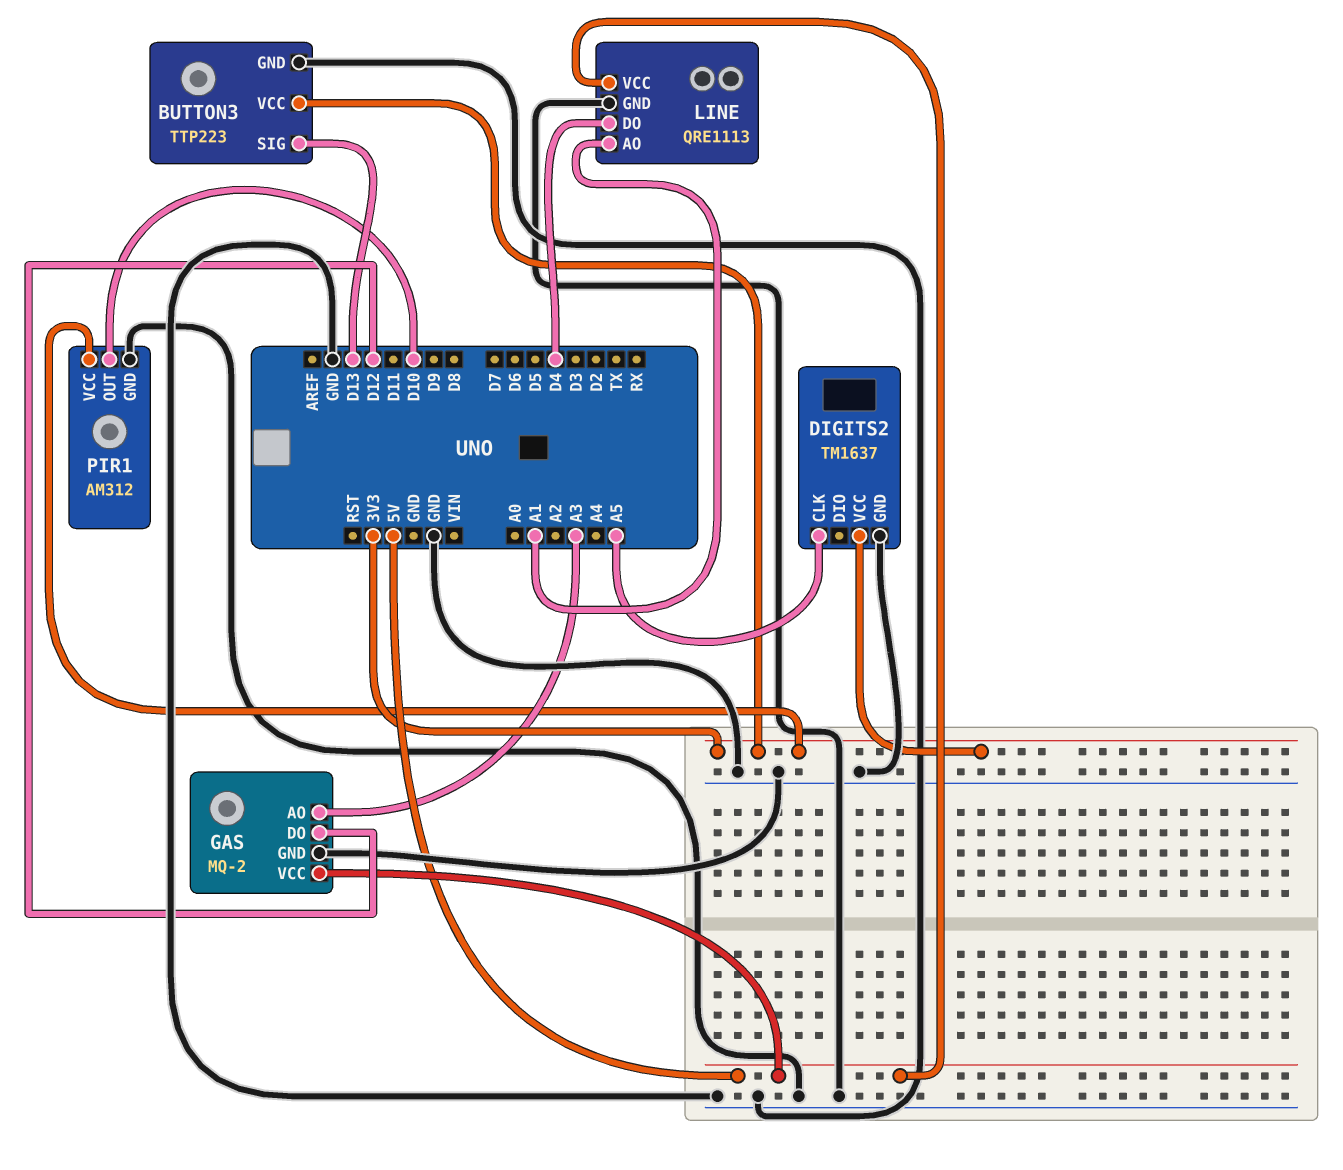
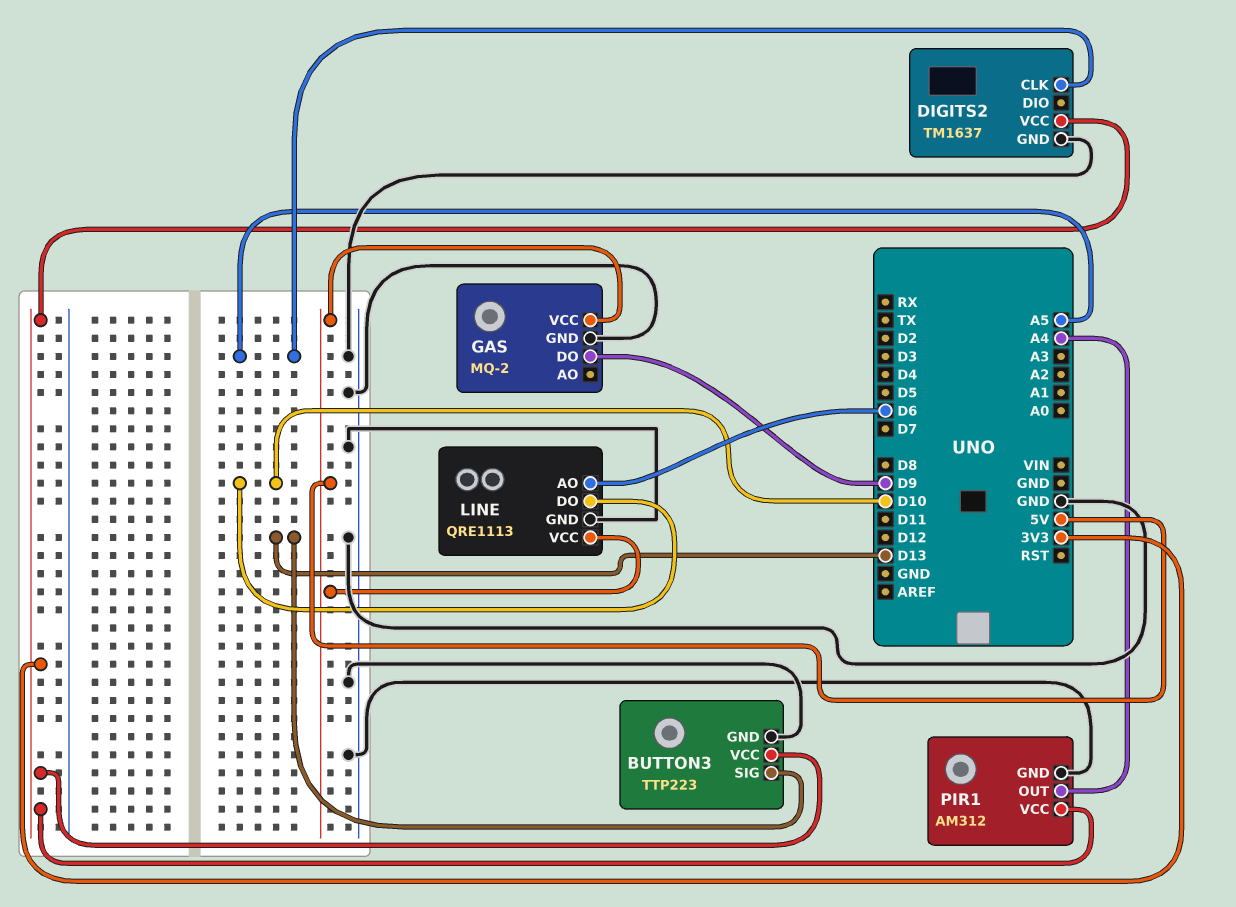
GAS pin AO: A3 -> none
GAS pin DO: D12 -> D9
LINE pin AO: A1 -> D6
LINE pin DO: D4 -> D10
PIR1 pin OUT: D10 -> A4

